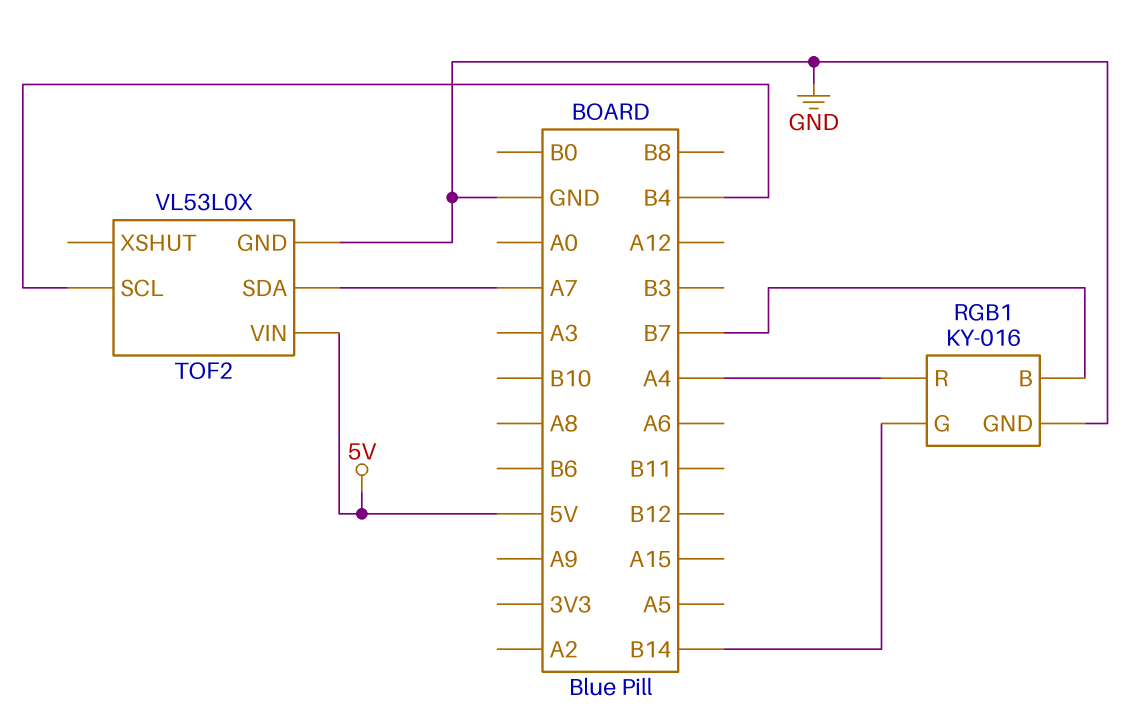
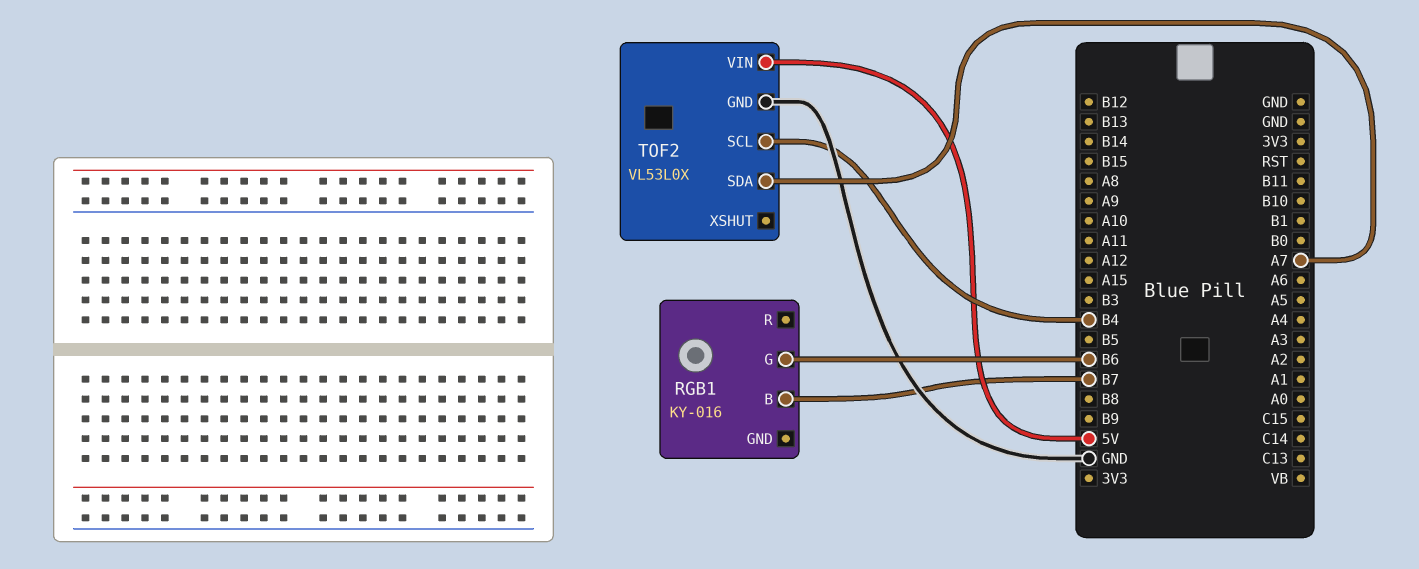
RGB1 pin G: B14 -> B6
RGB1 pin GND: GND -> none
RGB1 pin R: A4 -> none

